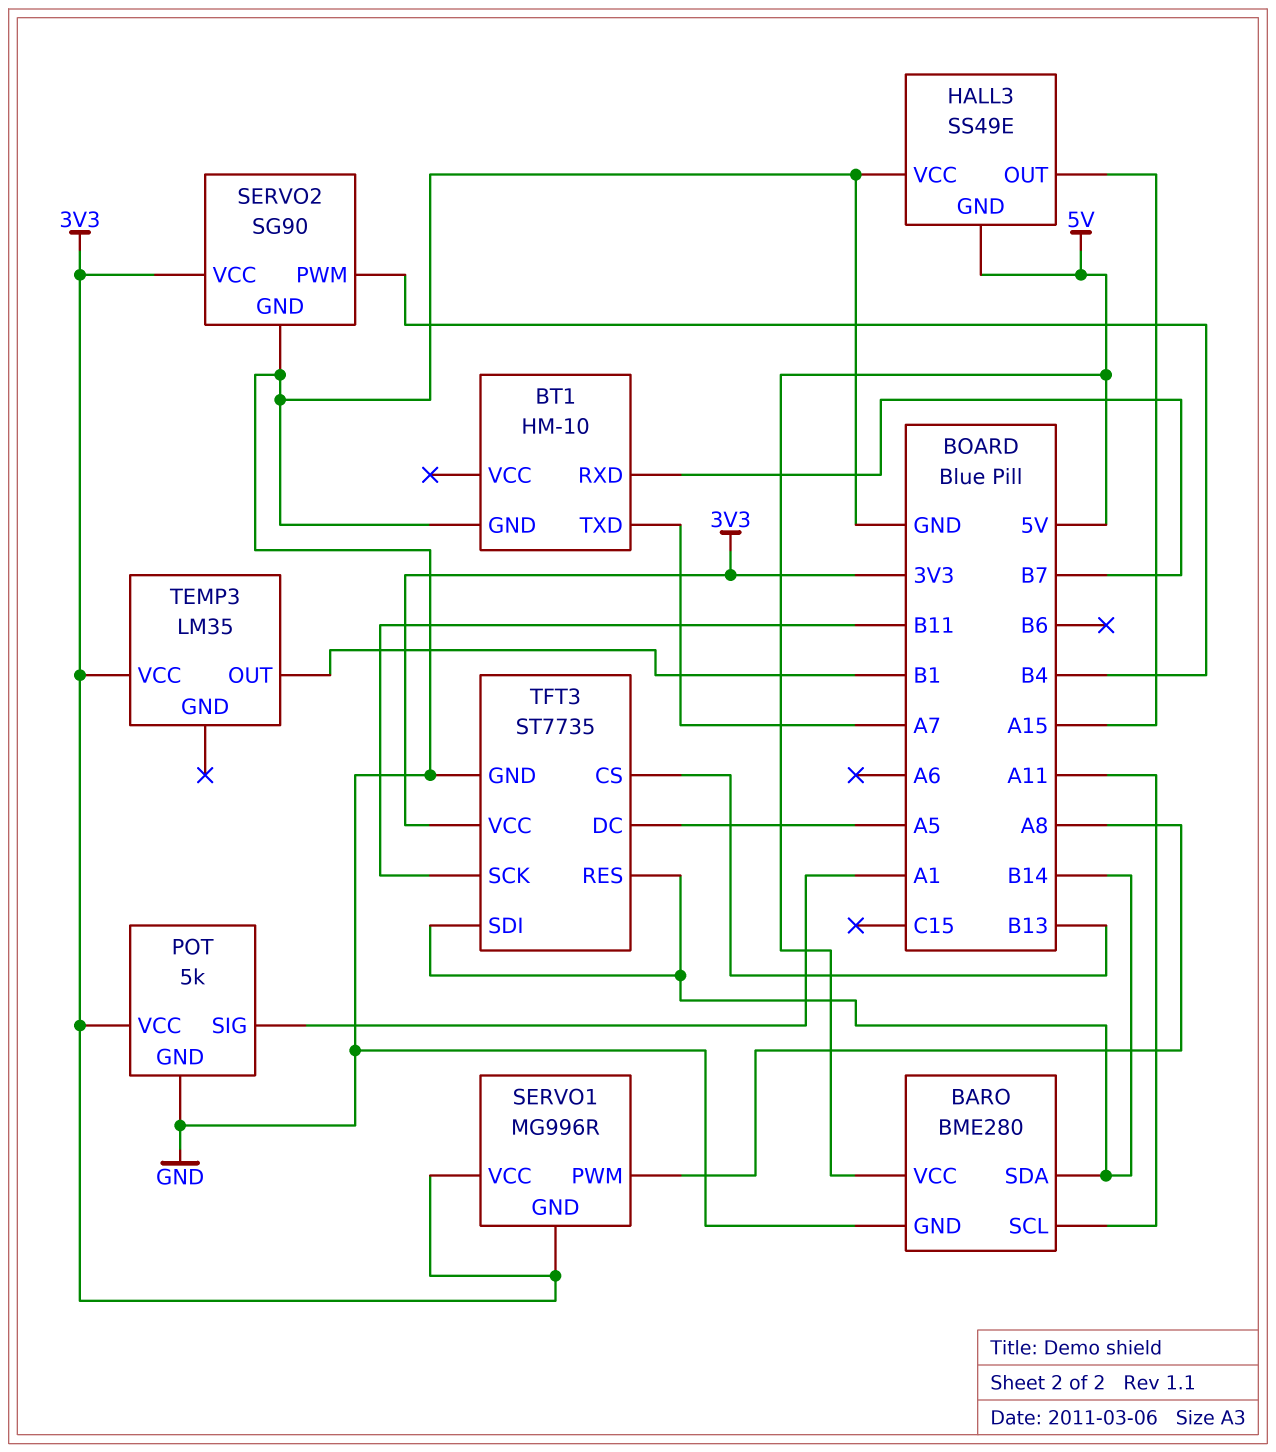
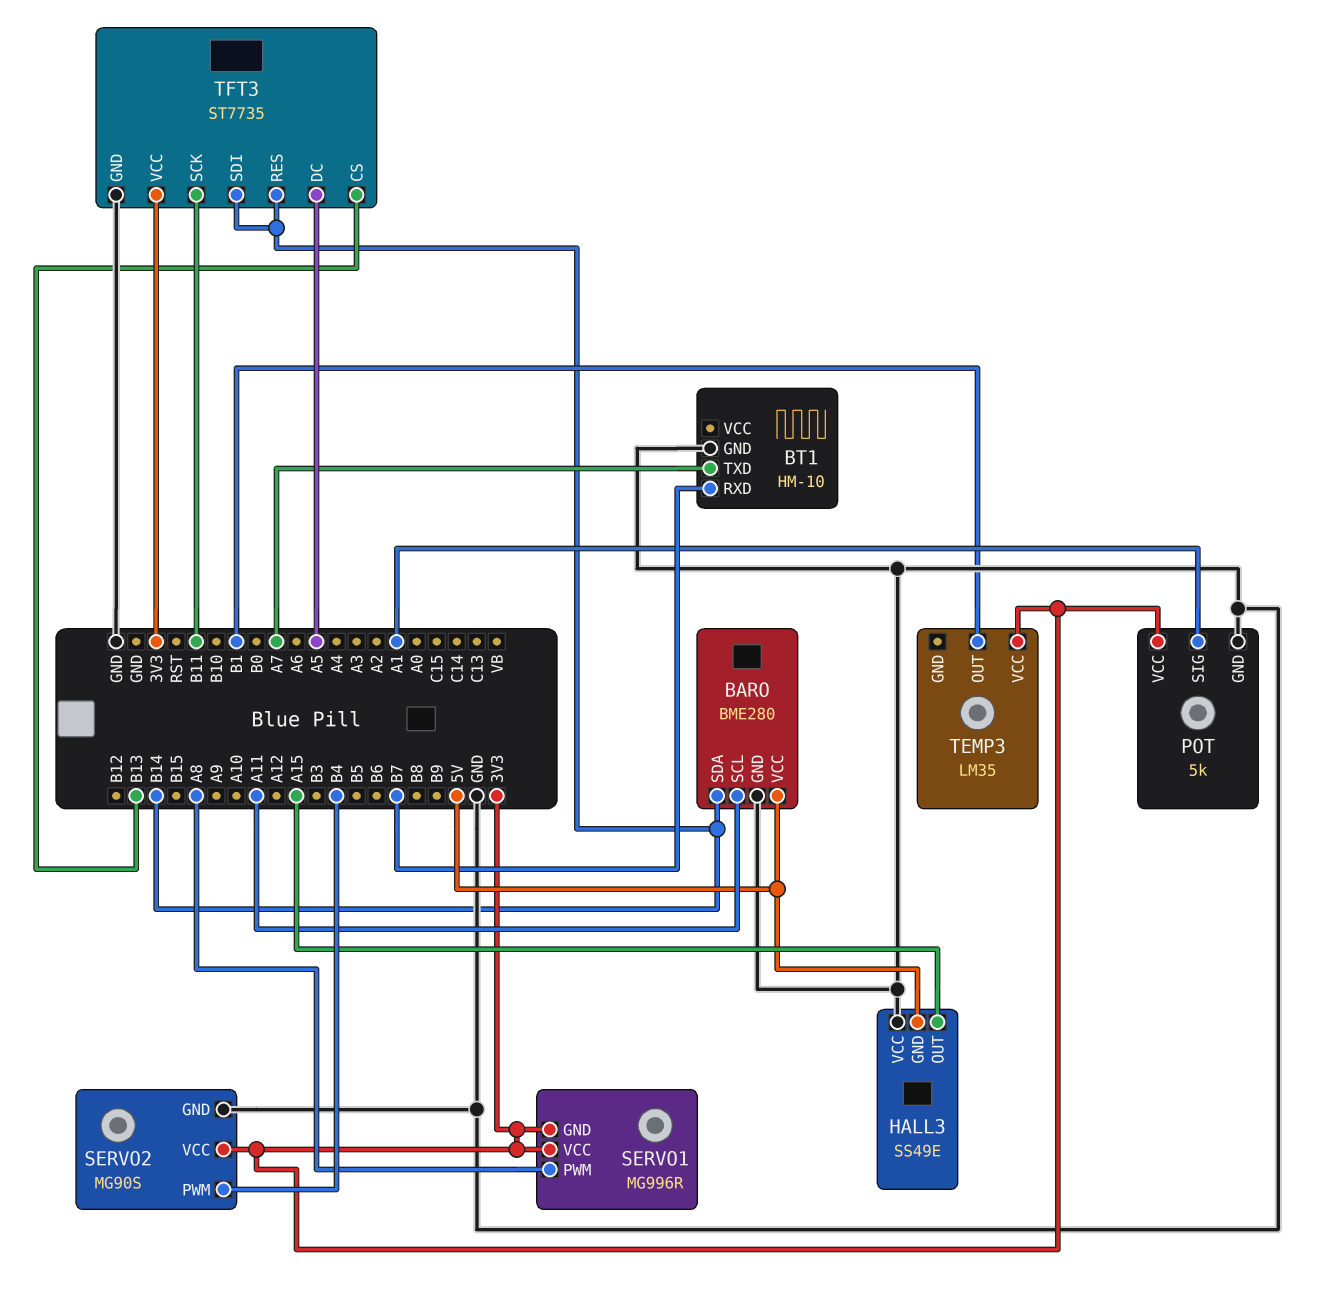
SERVO2: SG90 -> MG90S

